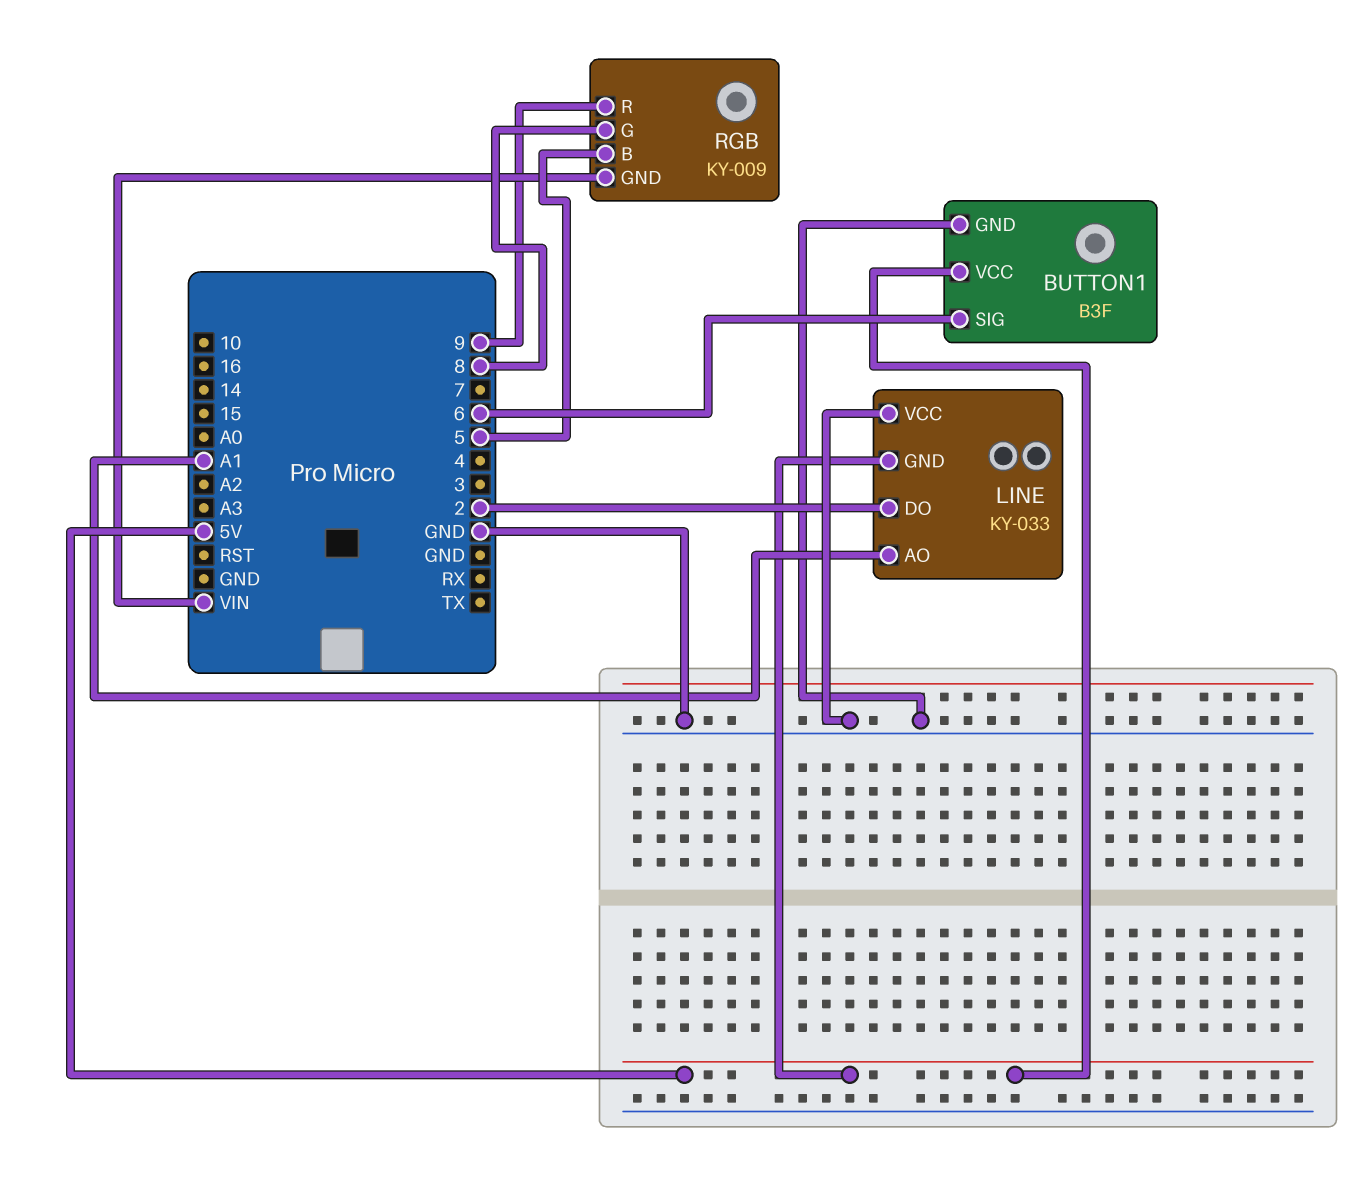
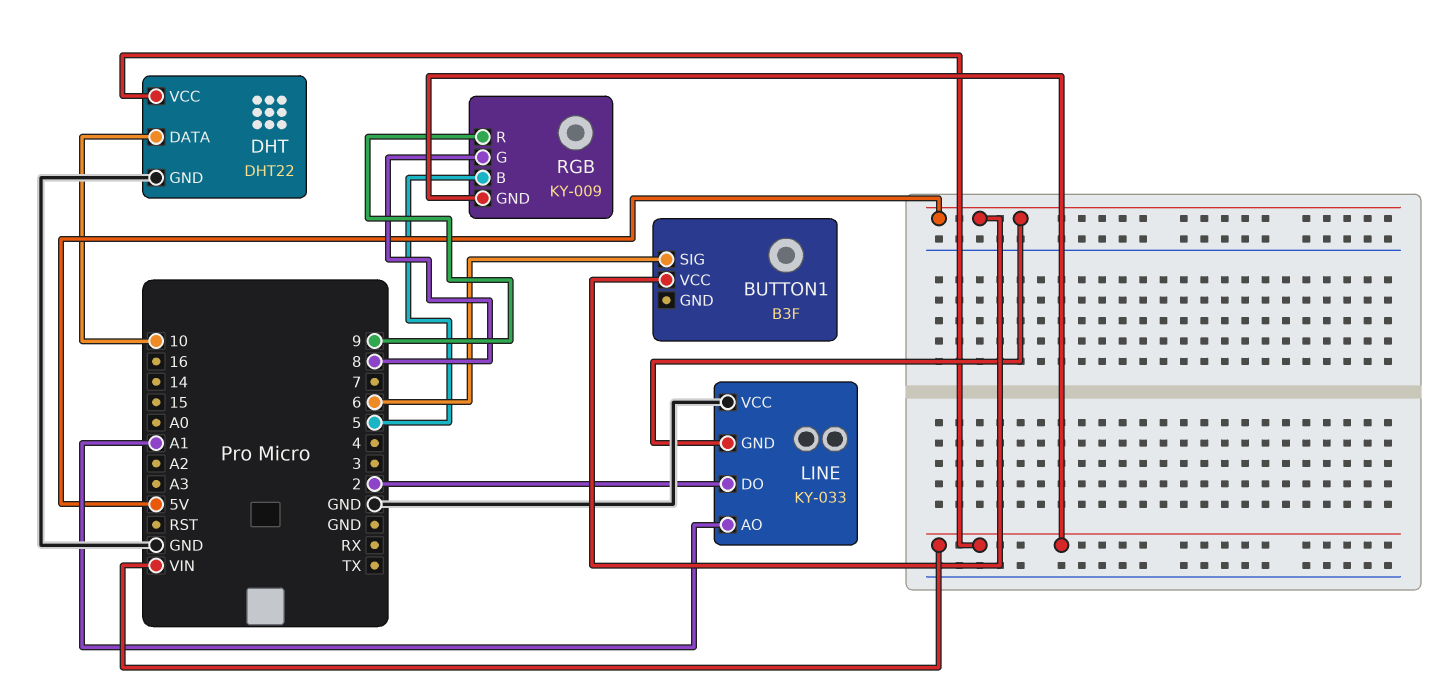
BUTTON1 pin GND: GND -> none
DHT: none -> DHT22
DHT pin DATA: none -> 10
DHT pin GND: none -> GND
DHT pin VCC: none -> VIN

